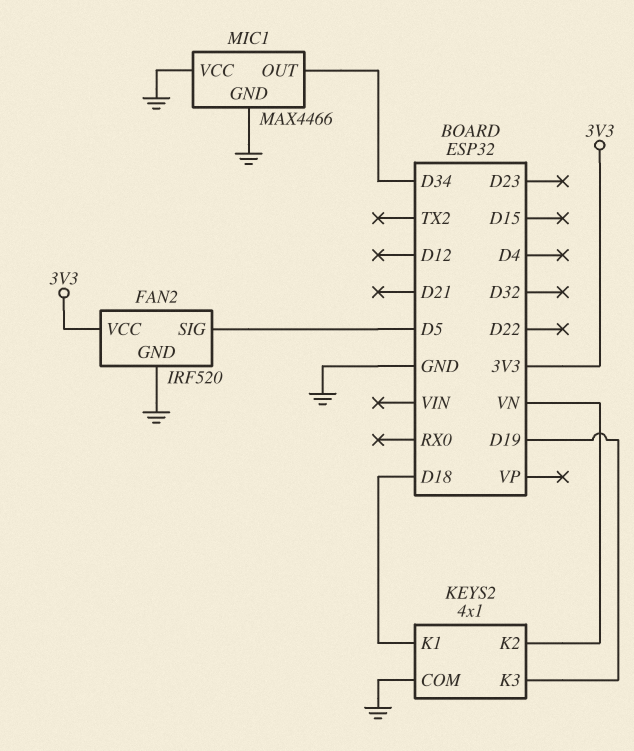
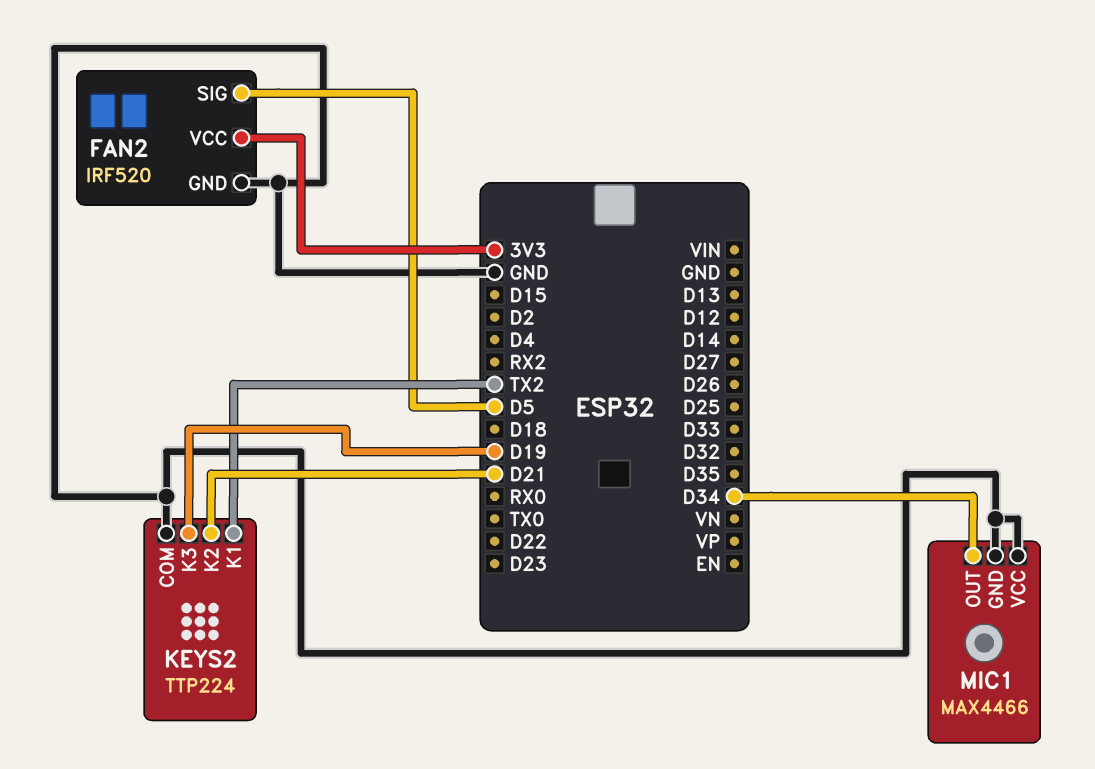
KEYS2: 4x1 -> TTP224
KEYS2 pin K1: D18 -> TX2
KEYS2 pin K2: VN -> D21

